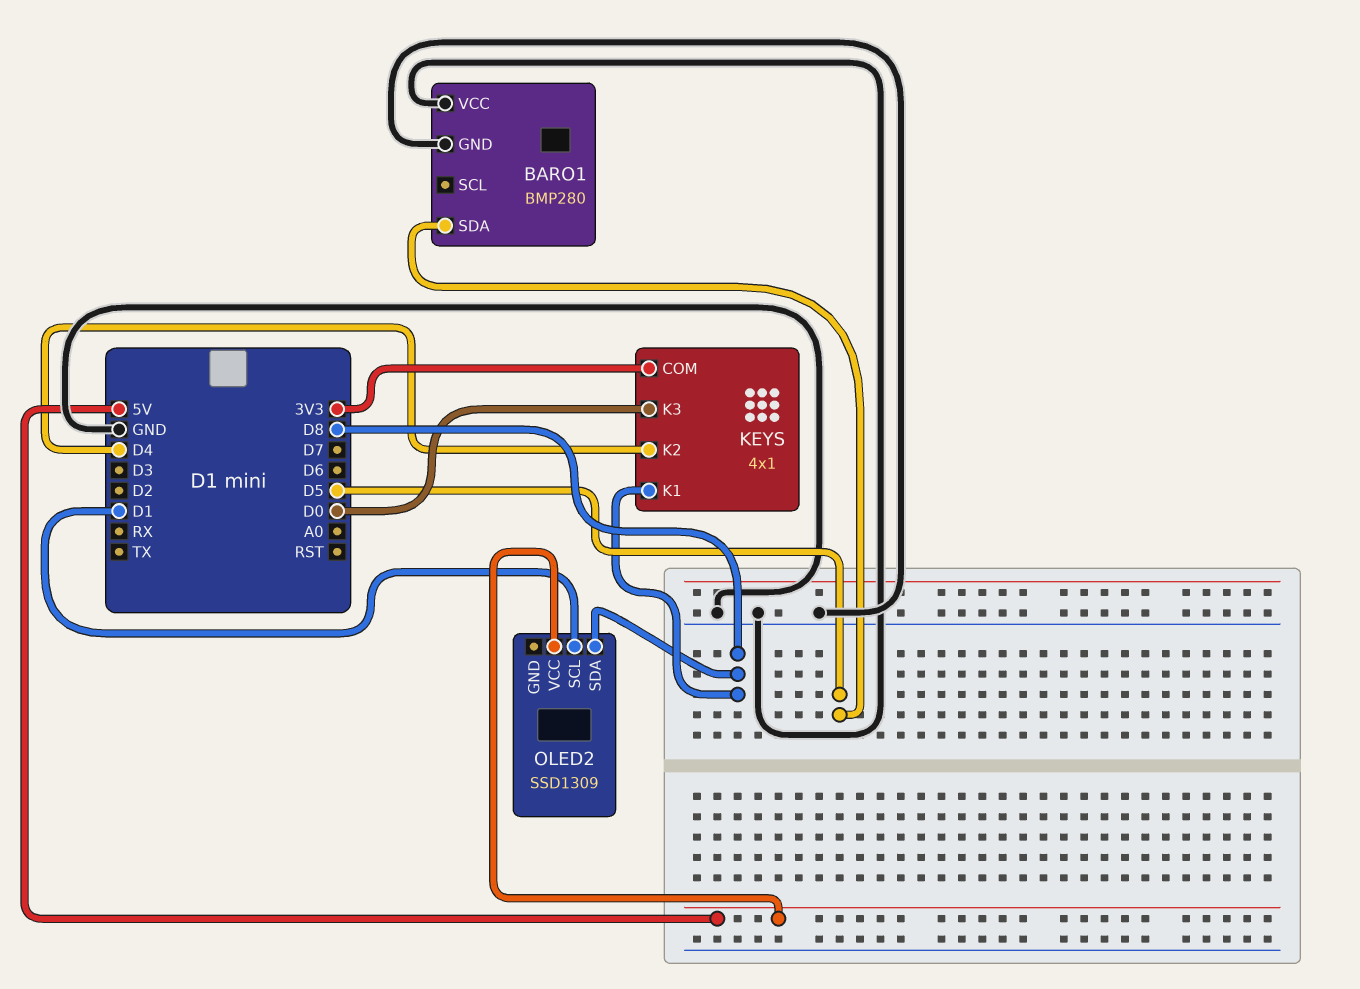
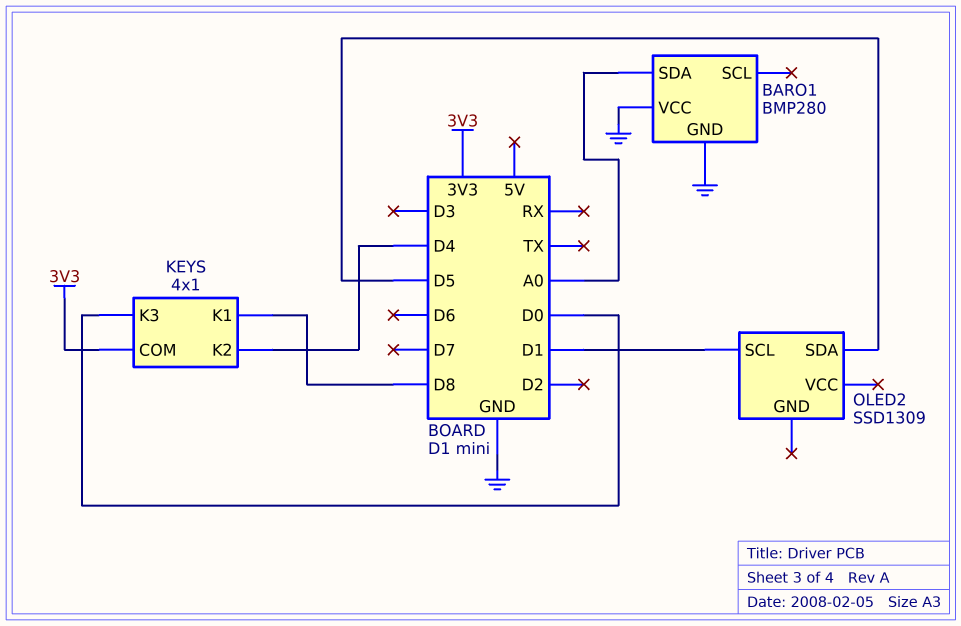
BARO1 pin SDA: D5 -> A0
OLED2 pin SDA: D8 -> D5
OLED2 pin VCC: 5V -> none

